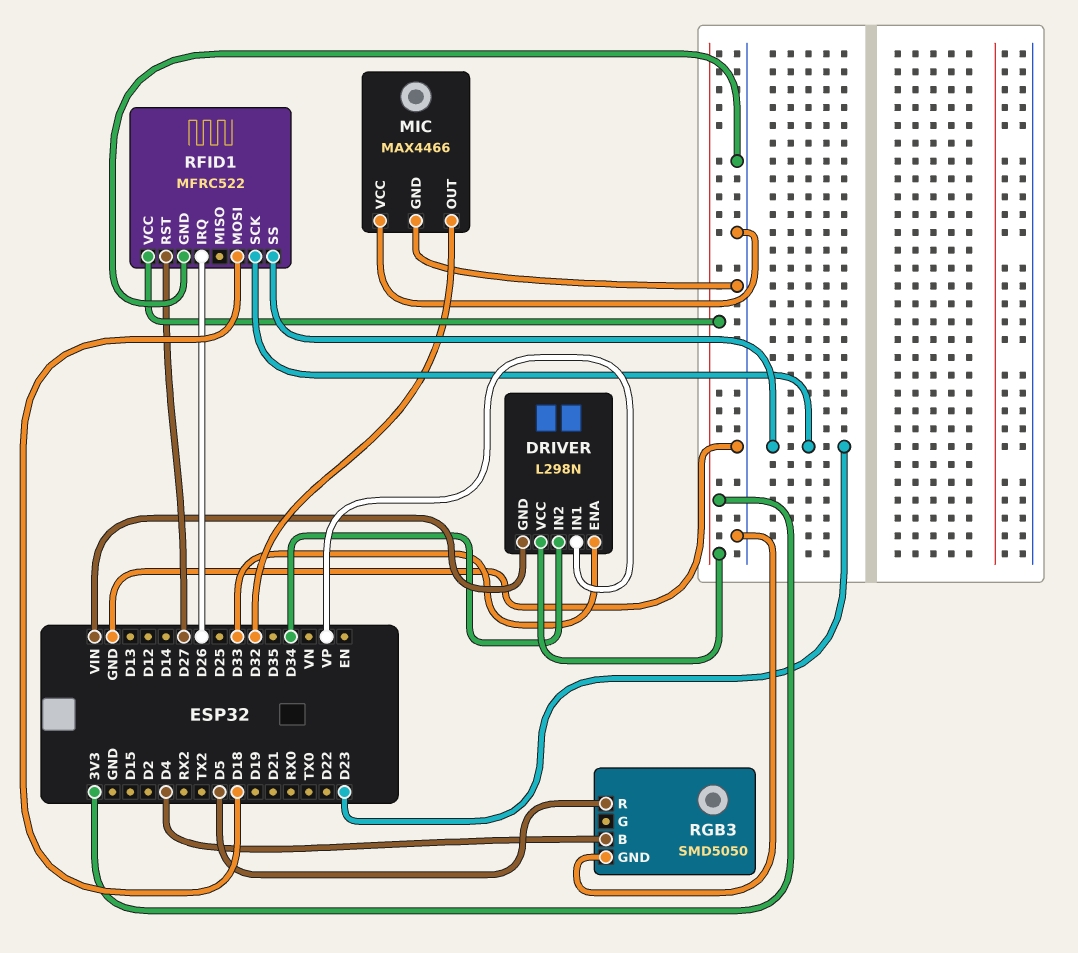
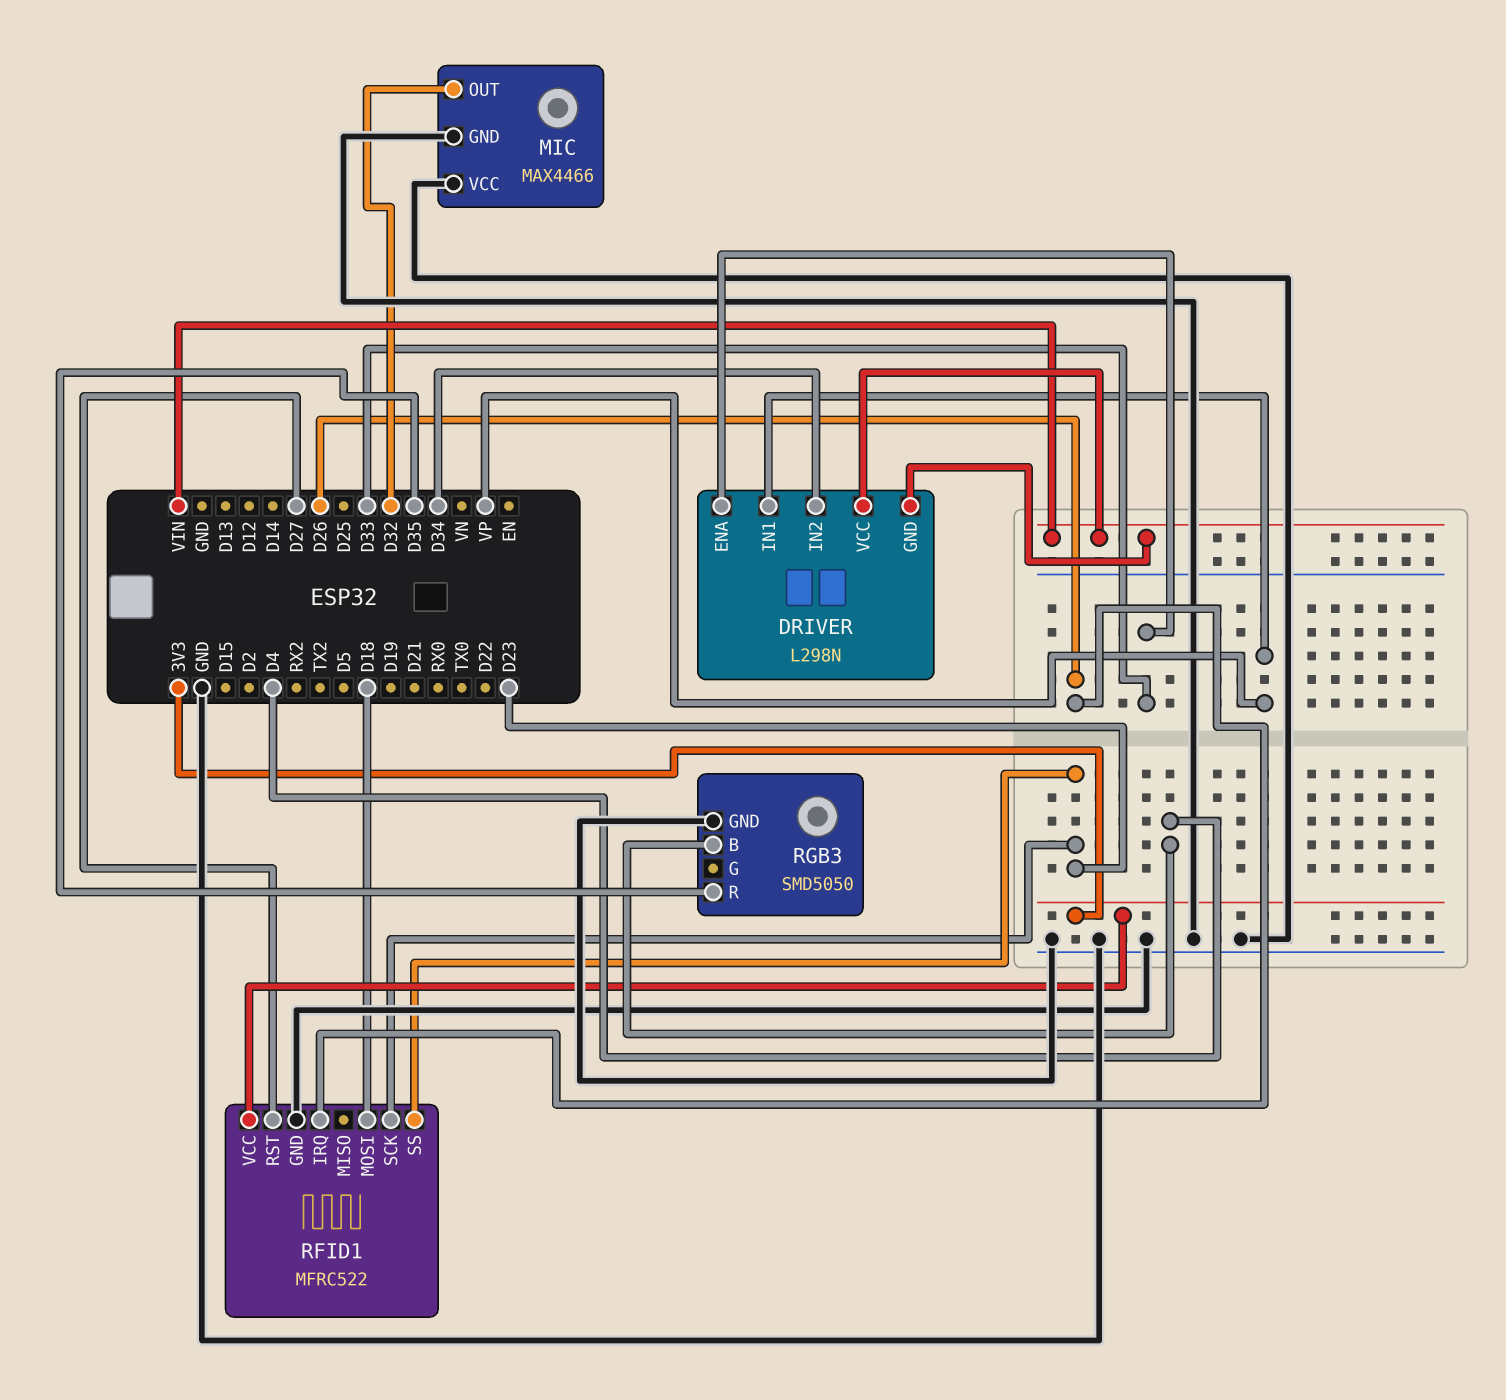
DRIVER pin VCC: 3V3 -> VIN
RGB3 pin R: D5 -> D35

